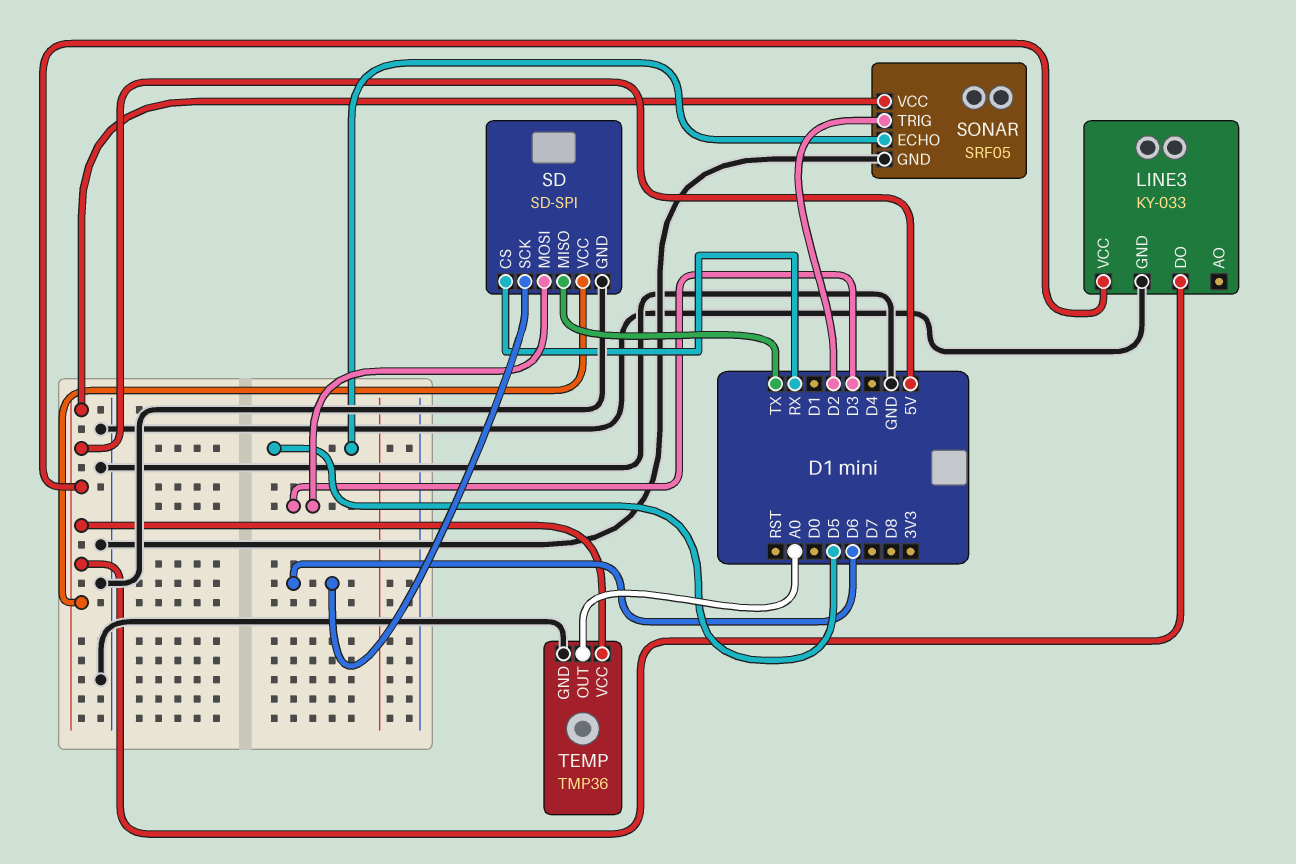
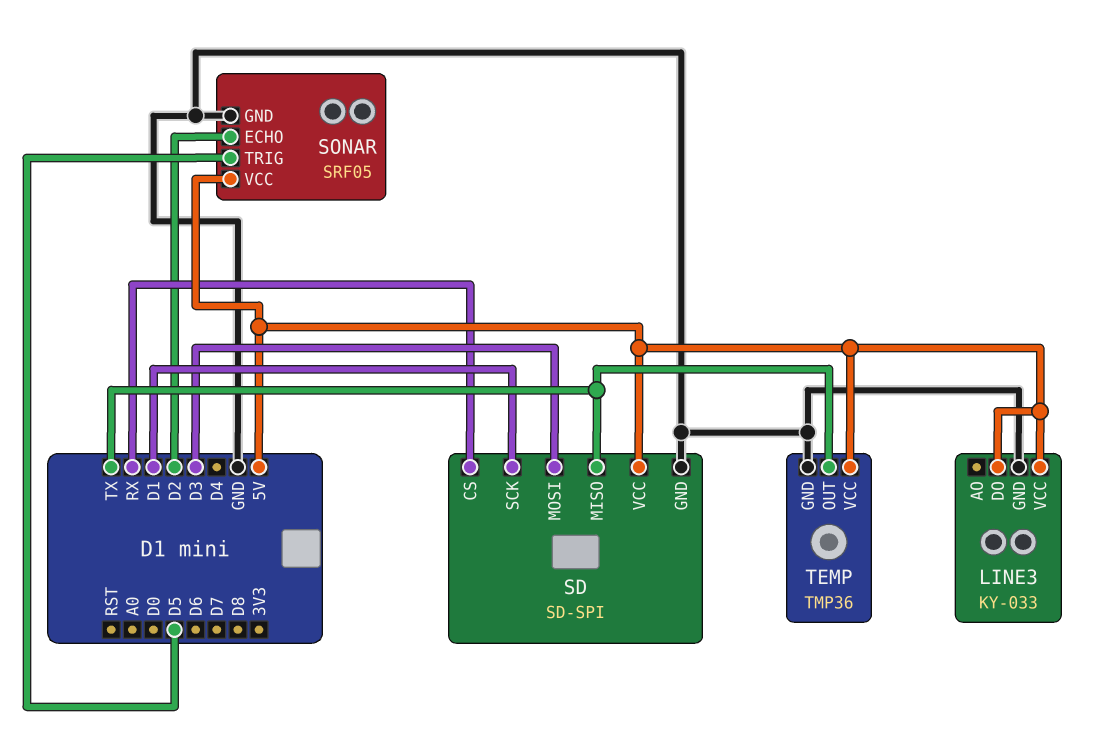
SD pin SCK: D6 -> D1
SONAR pin ECHO: D5 -> D2
SONAR pin TRIG: D2 -> D5
TEMP pin OUT: A0 -> TX

